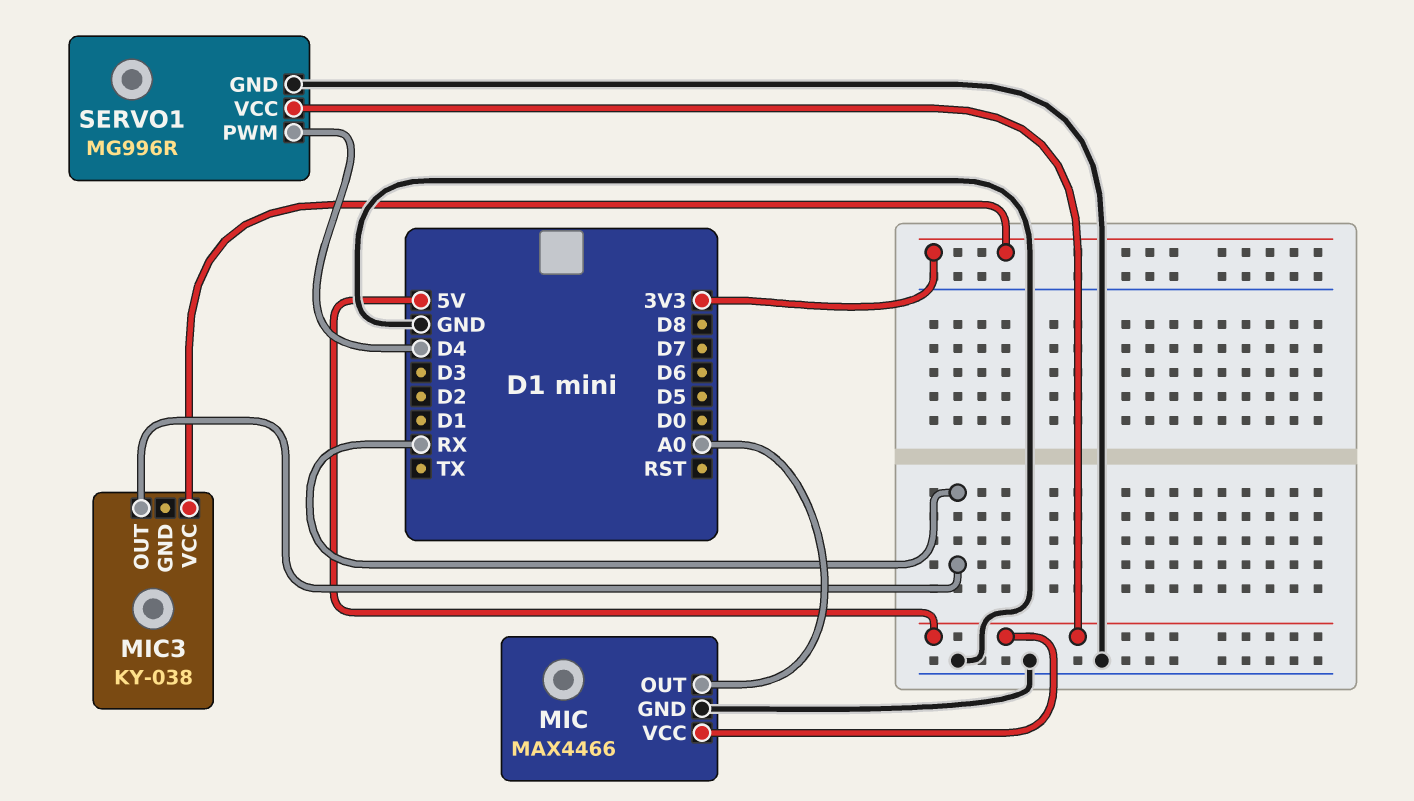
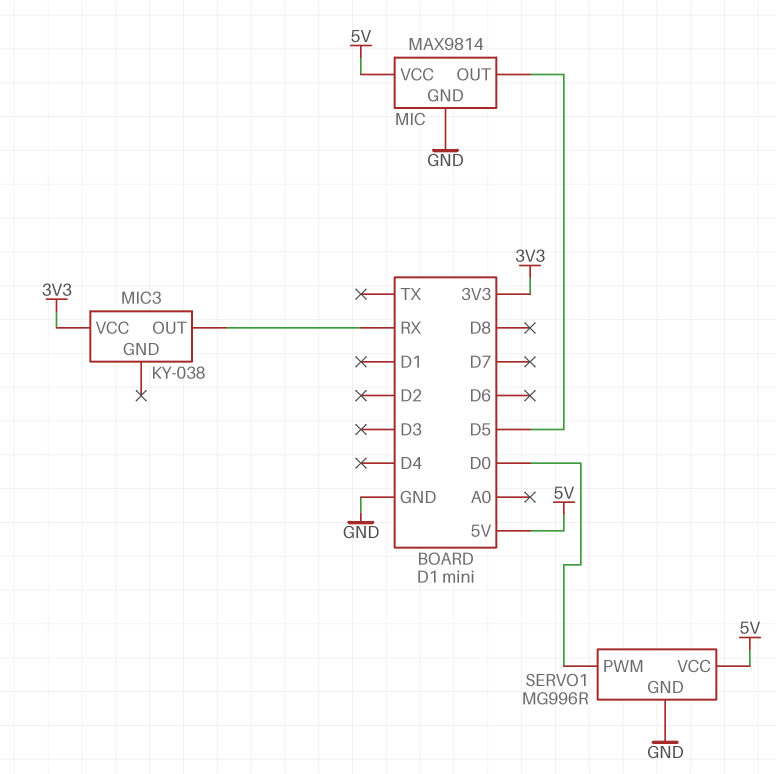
MIC: MAX4466 -> MAX9814
MIC pin OUT: A0 -> D5
SERVO1 pin PWM: D4 -> D0

